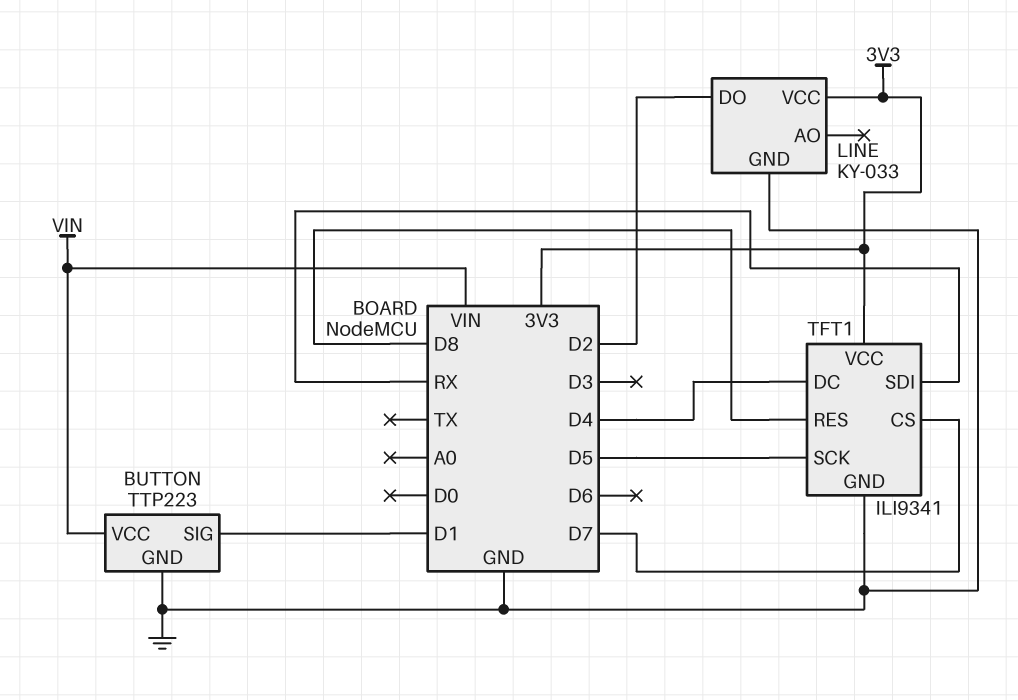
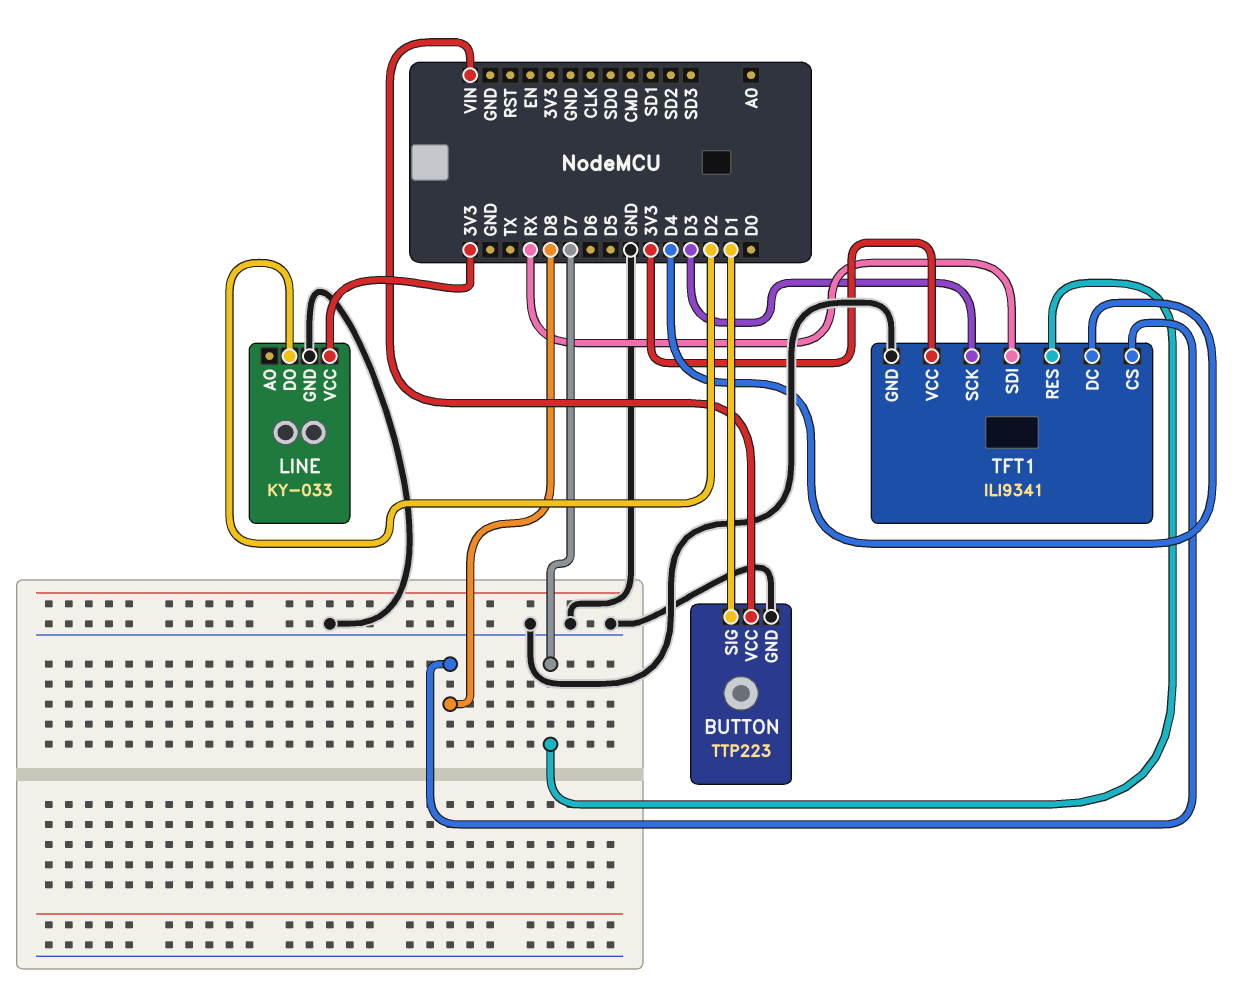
TFT1 pin CS: D7 -> D8
TFT1 pin RES: D8 -> D7
TFT1 pin SCK: D5 -> D3

